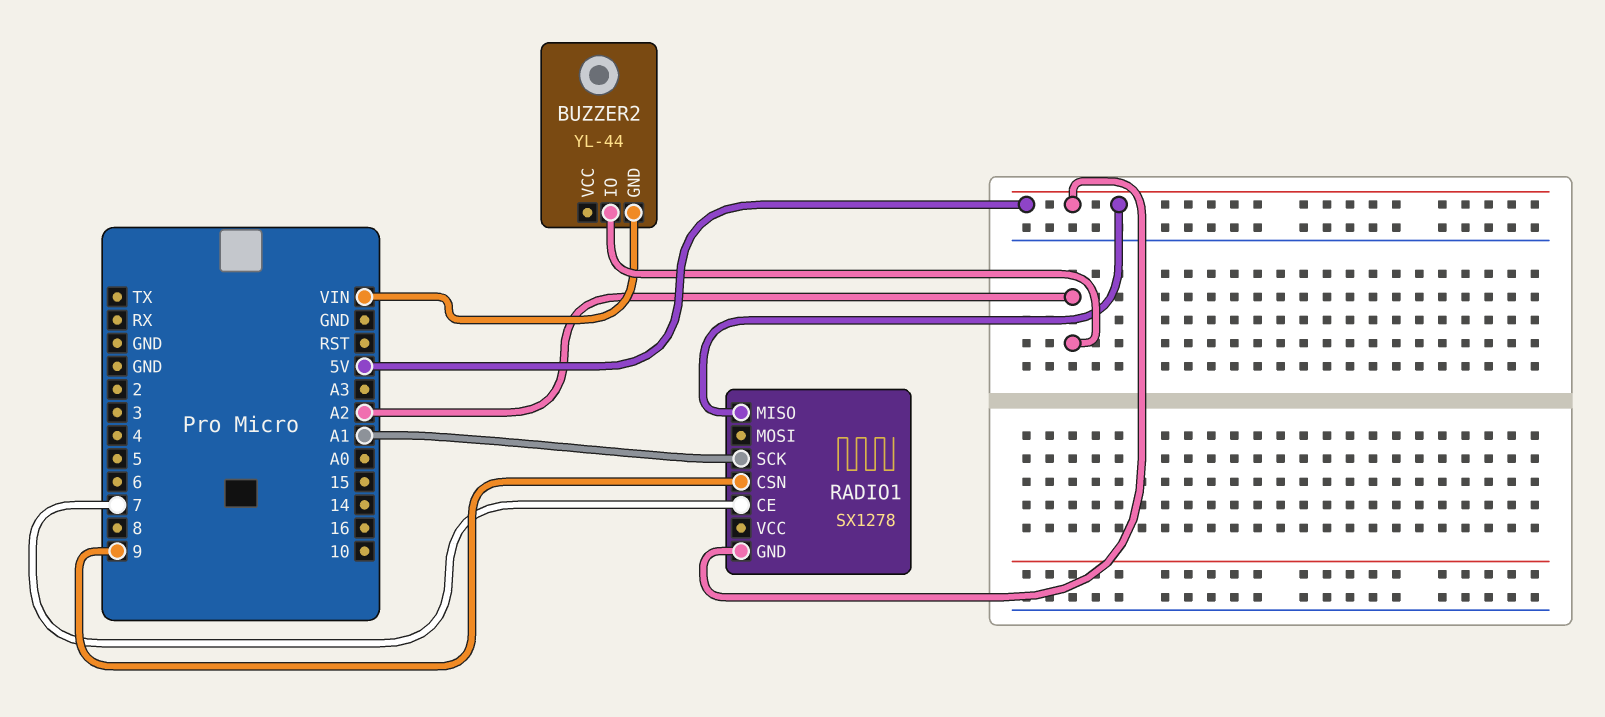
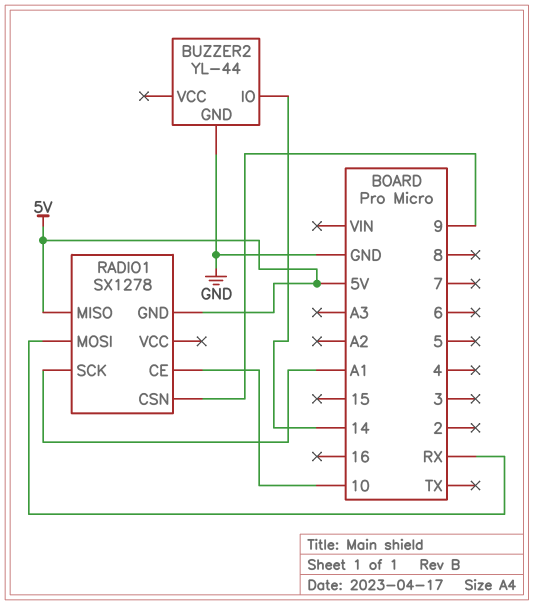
BUZZER2 pin GND: VIN -> GND
BUZZER2 pin IO: A2 -> 14
RADIO1 pin CE: 7 -> 10
RADIO1 pin MOSI: none -> RX

